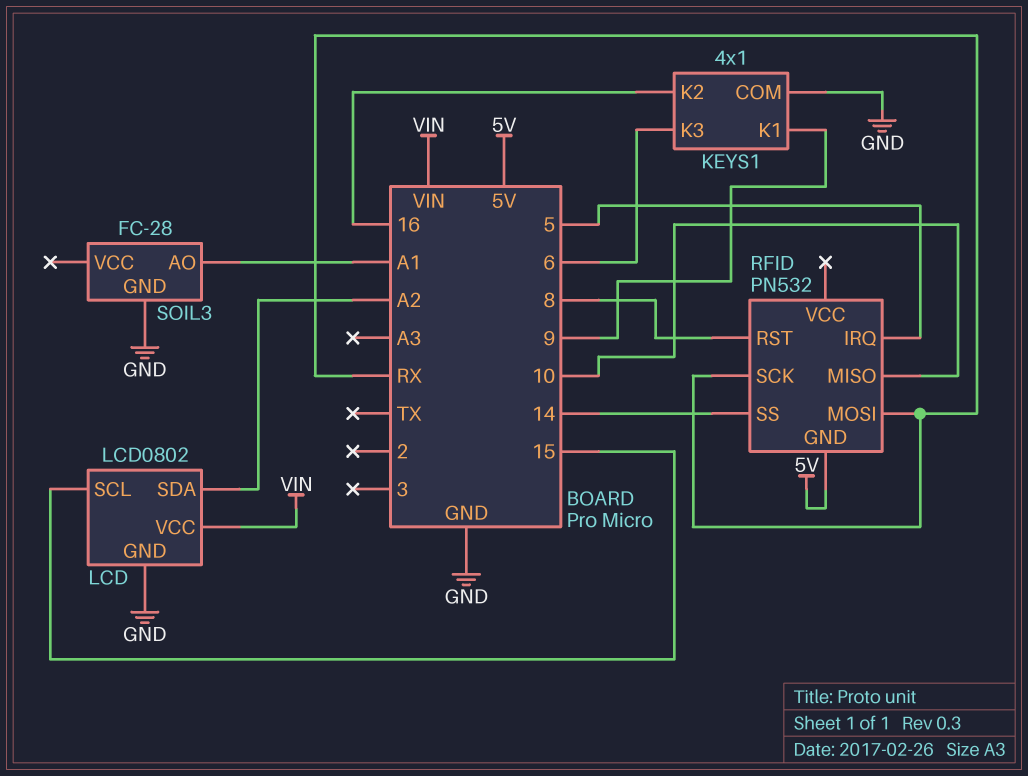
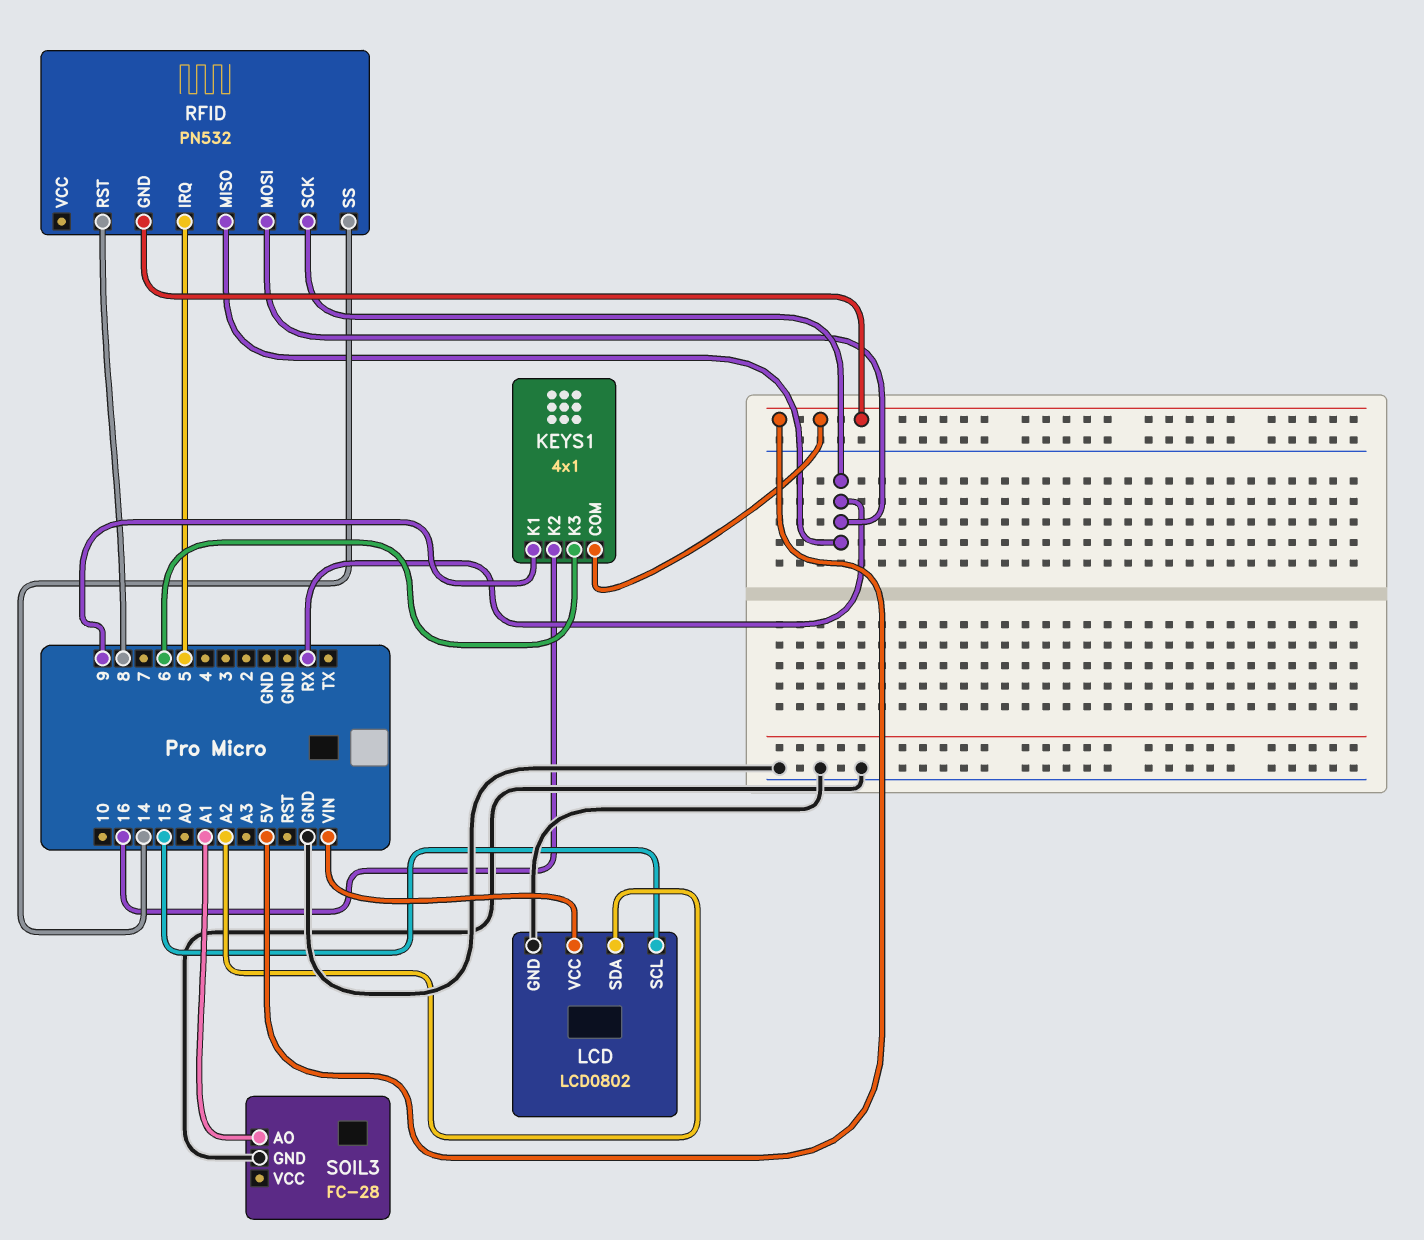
KEYS1 pin COM: GND -> 5V
RFID pin MISO: 10 -> RX

